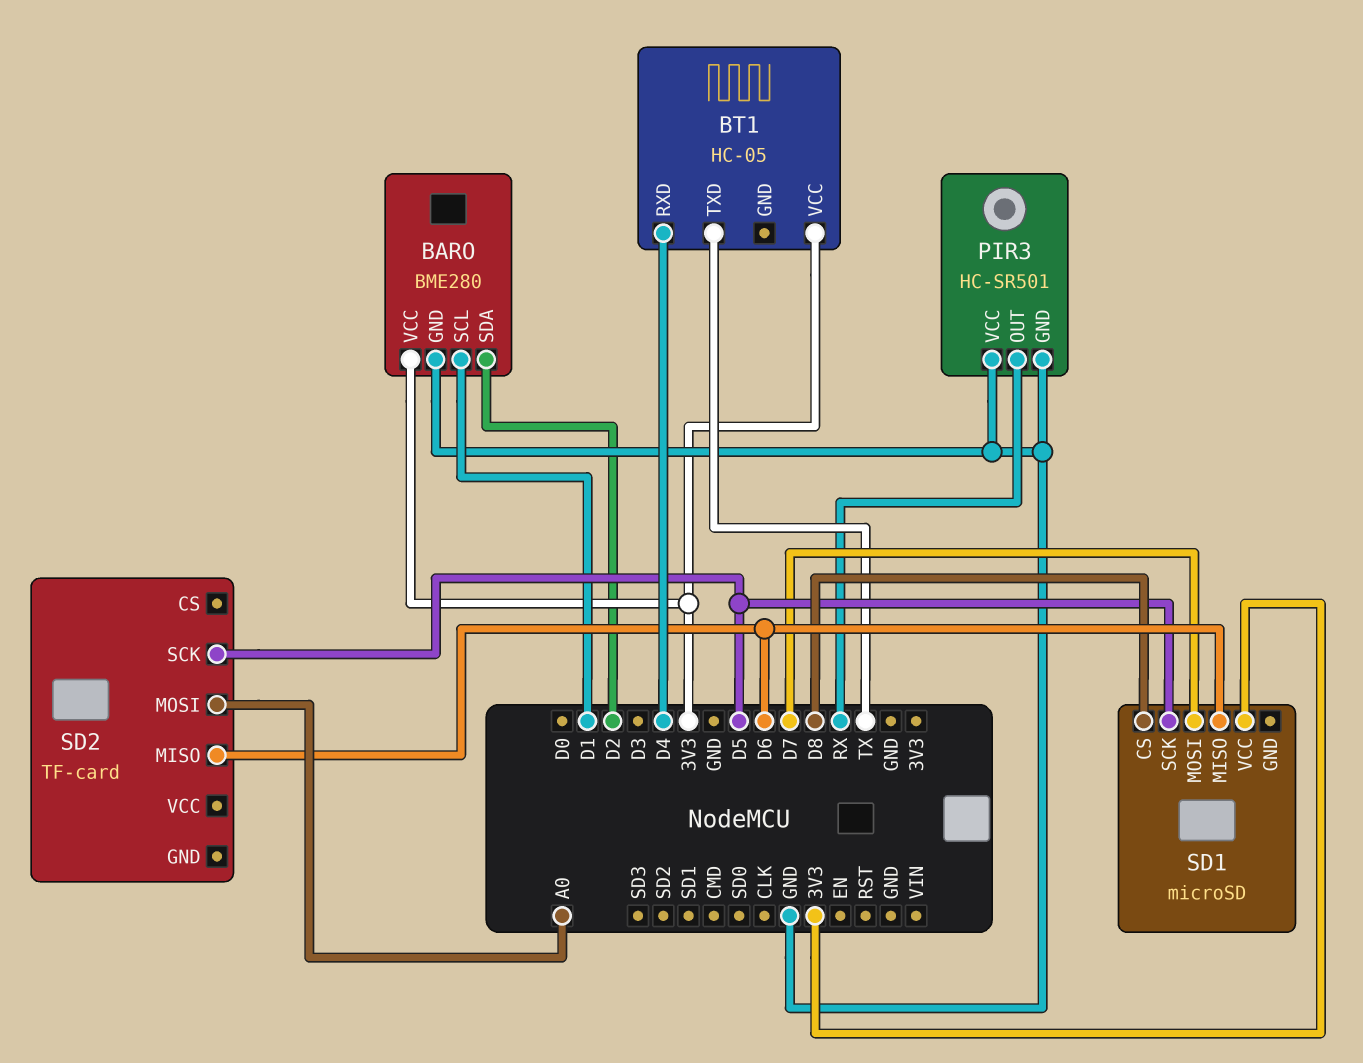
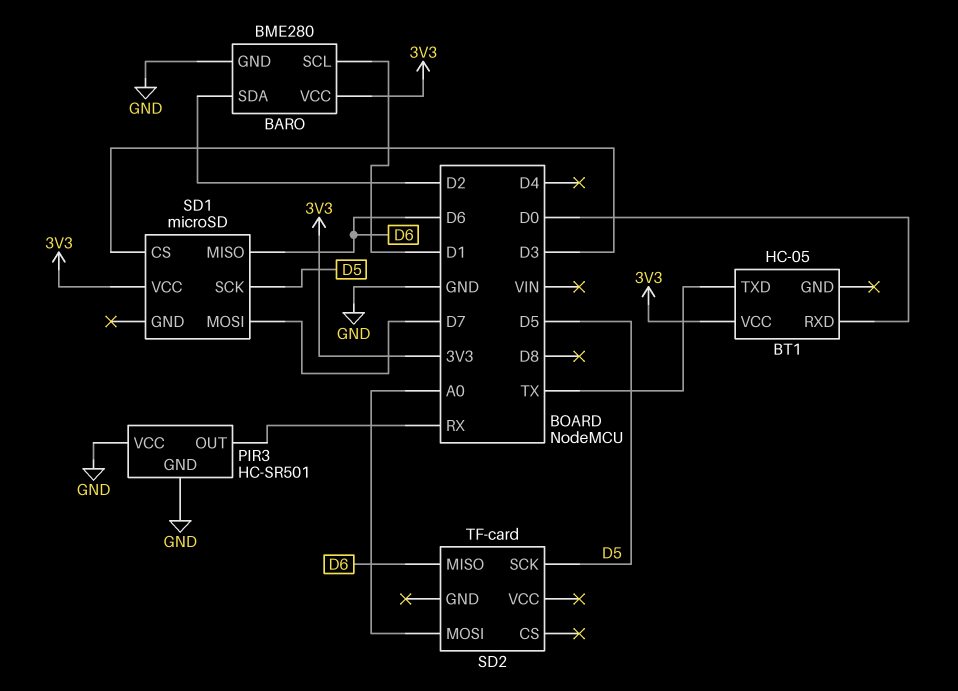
BT1 pin RXD: D4 -> D0
SD1 pin CS: D8 -> D3

